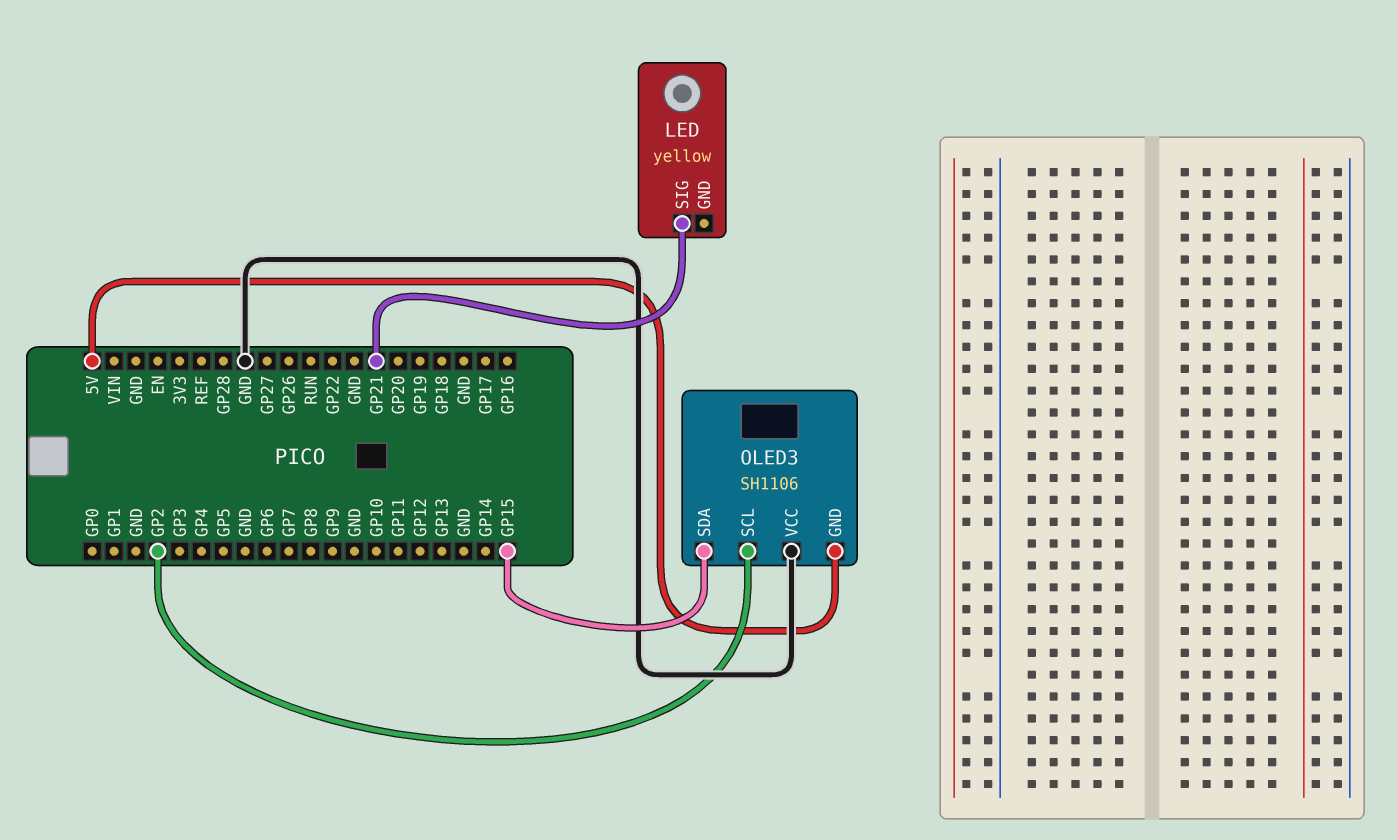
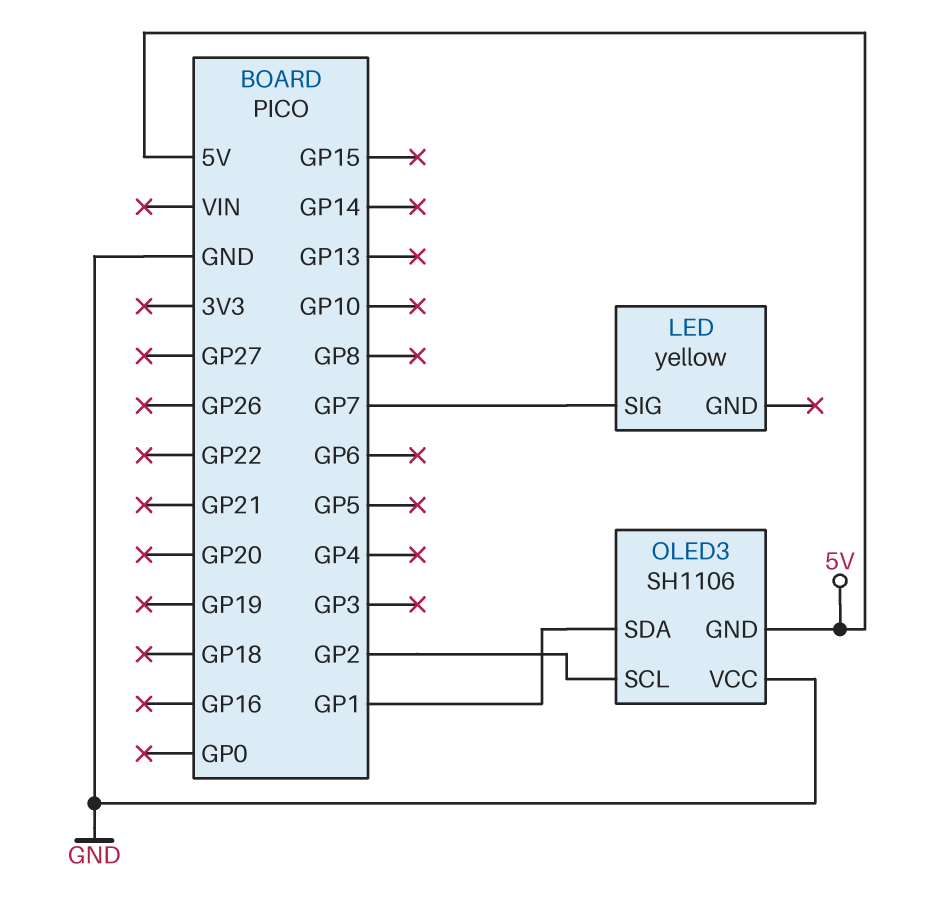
LED pin SIG: GP21 -> GP7
OLED3 pin SDA: GP15 -> GP1

